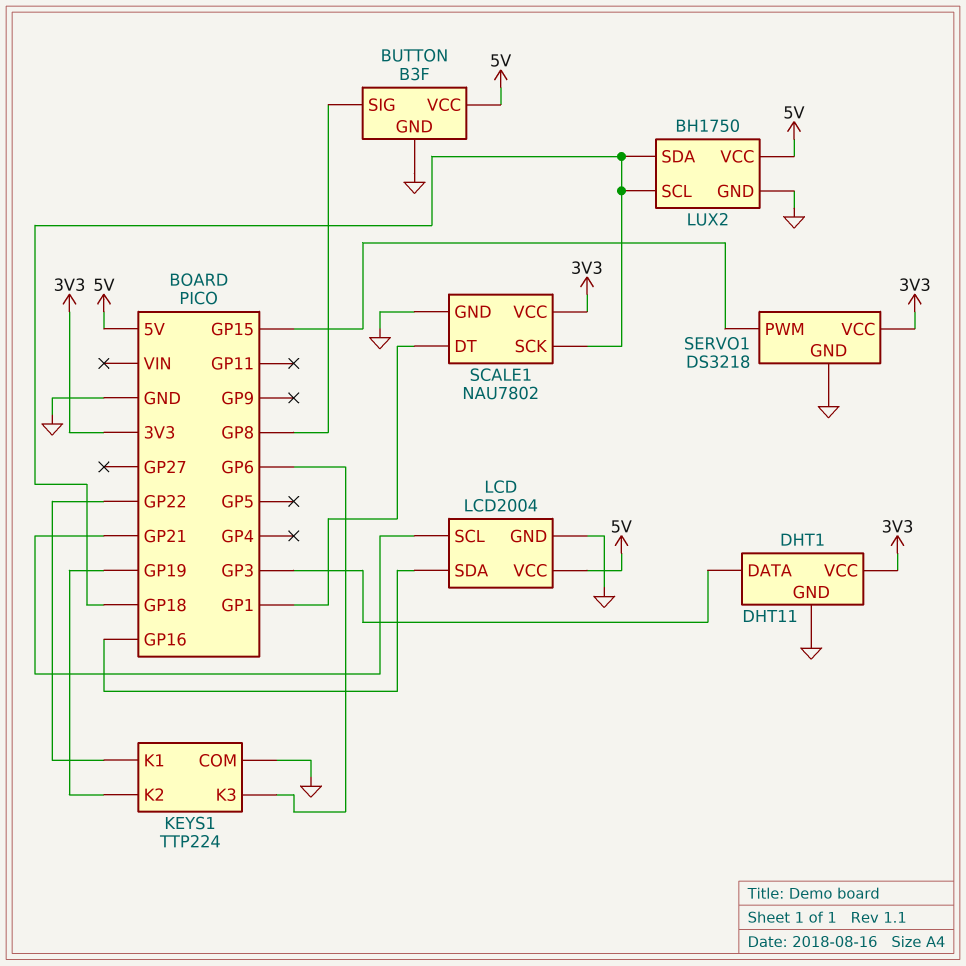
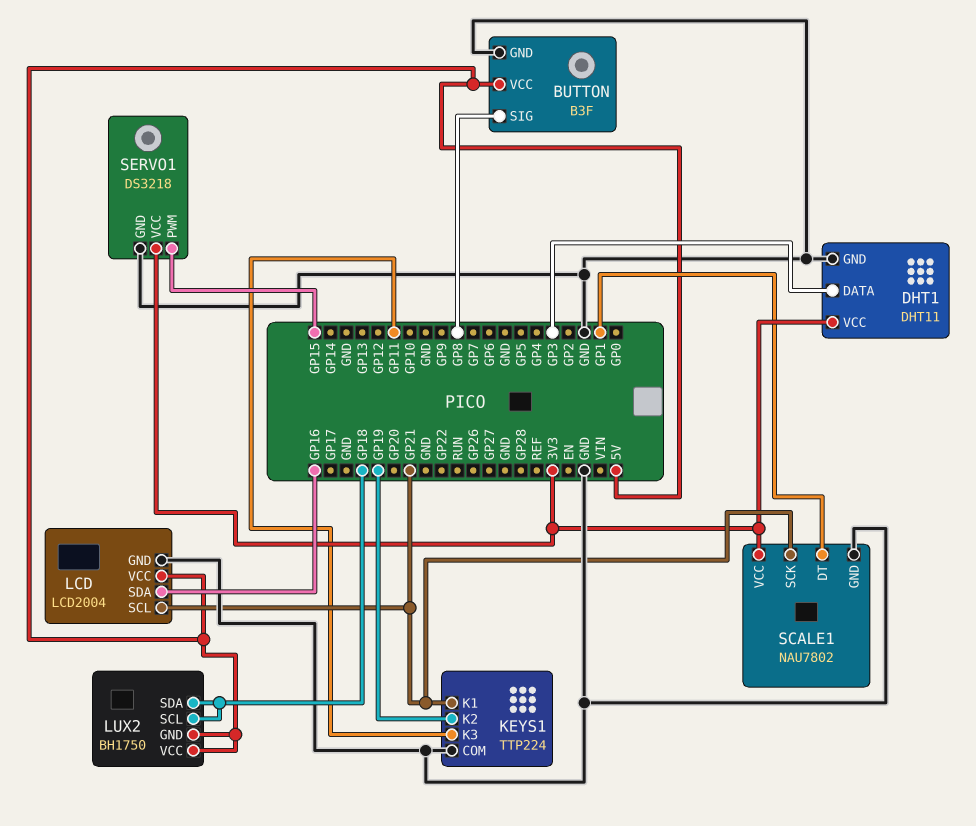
KEYS1 pin K1: GP22 -> GP21
KEYS1 pin K3: GP6 -> GP11
LUX2 pin GND: GND -> 5V
SCALE1 pin SCK: GP18 -> GP21

